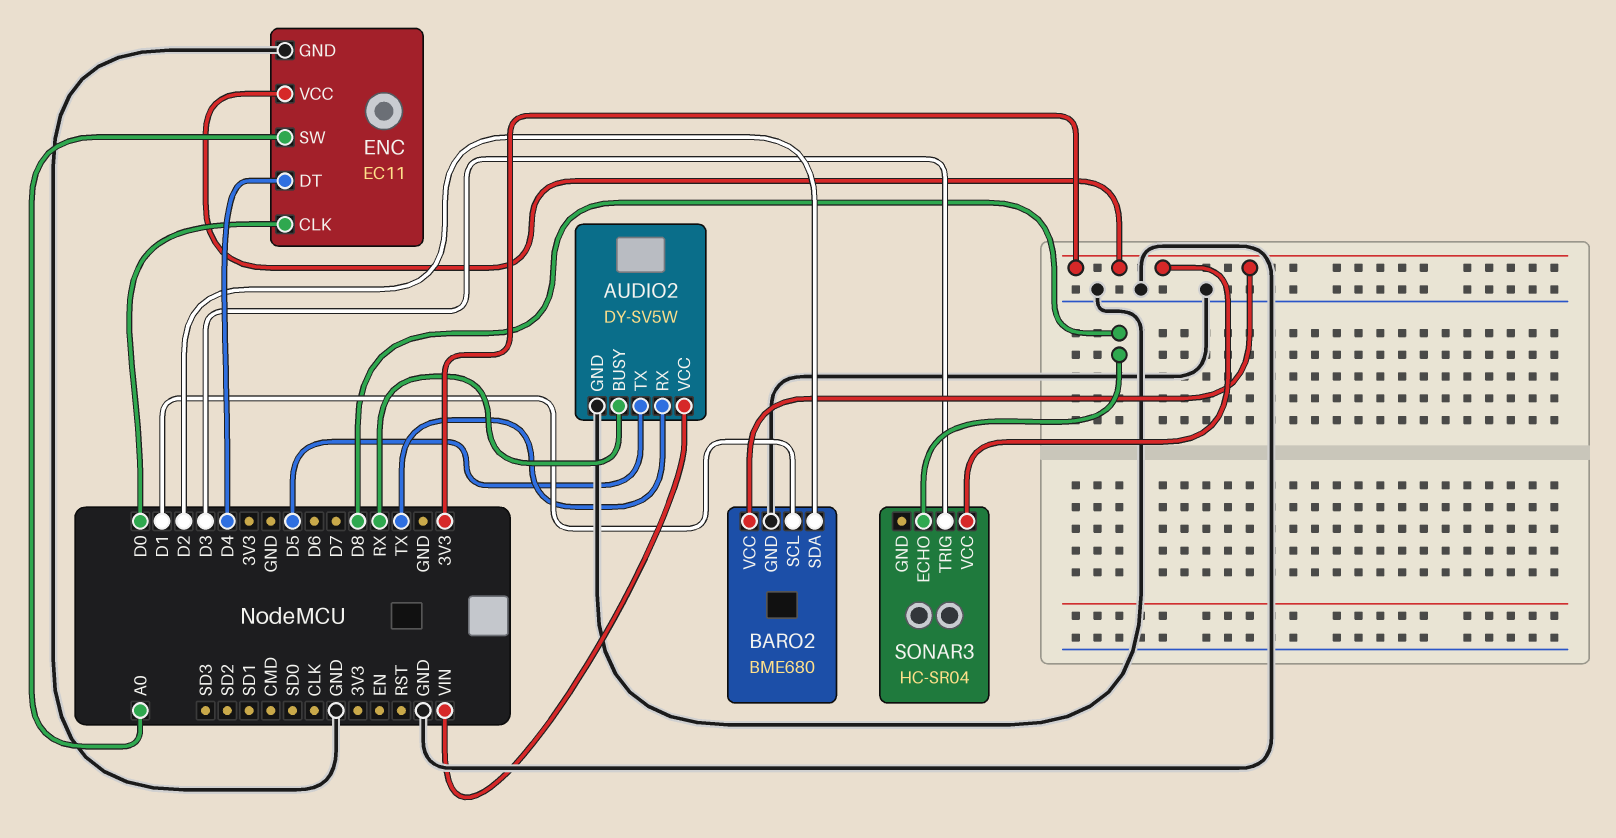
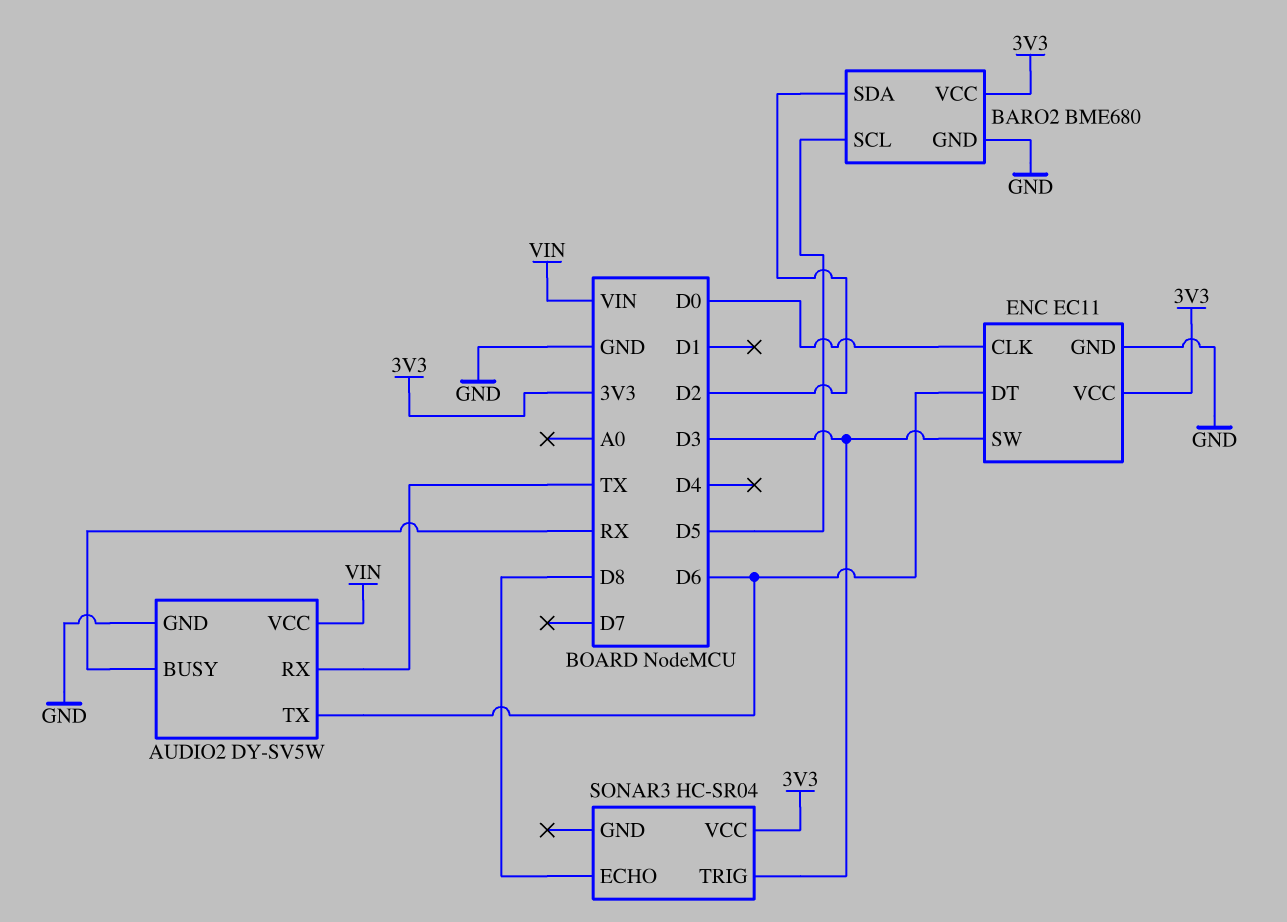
AUDIO2 pin TX: D5 -> D6
BARO2 pin SCL: D1 -> D5
ENC pin DT: D4 -> D6
ENC pin SW: A0 -> D3

